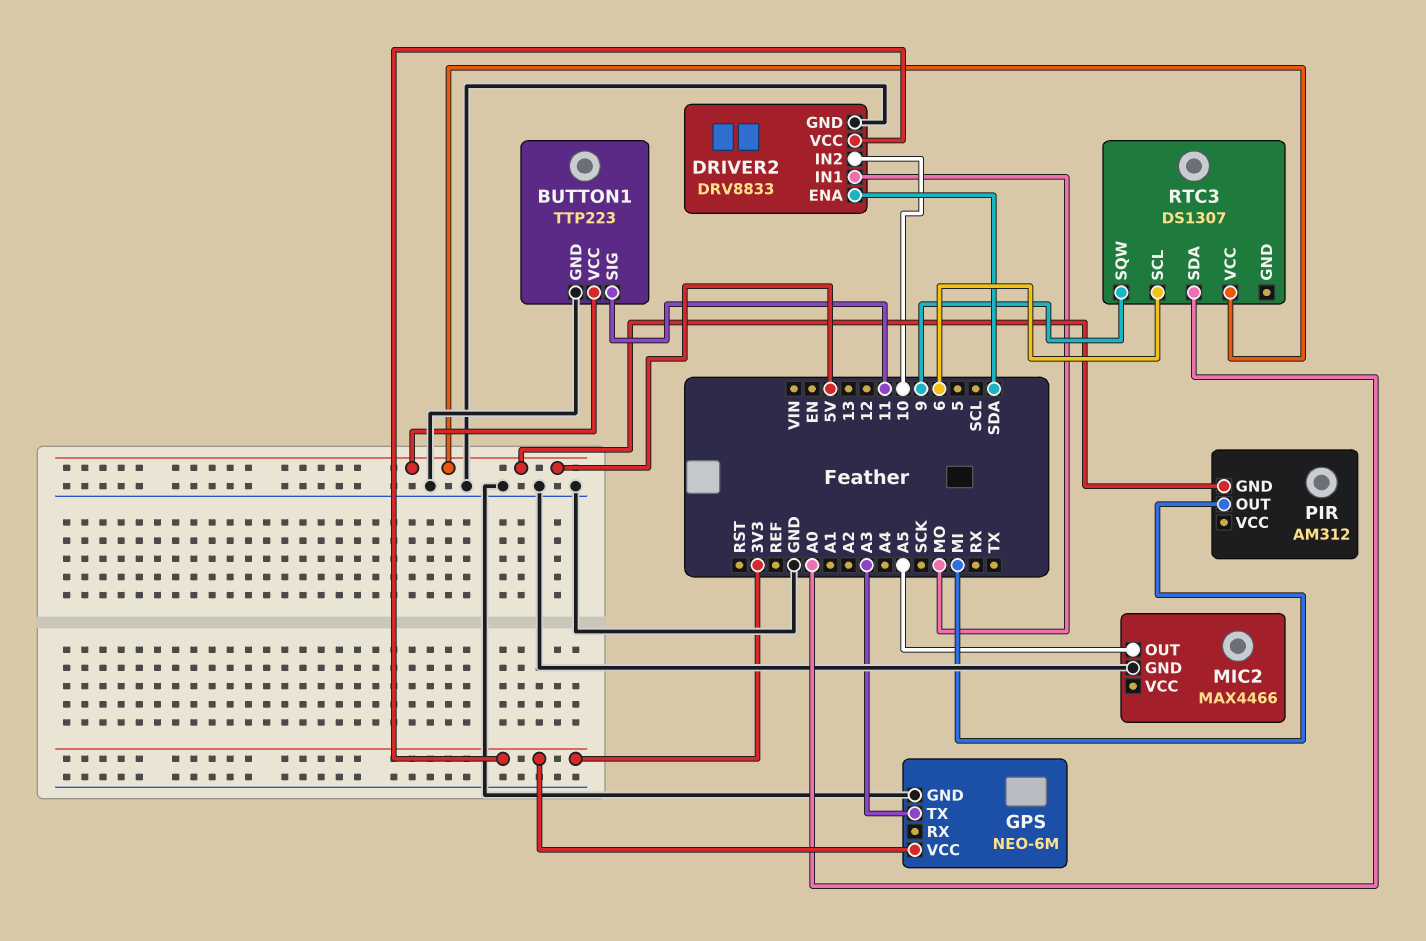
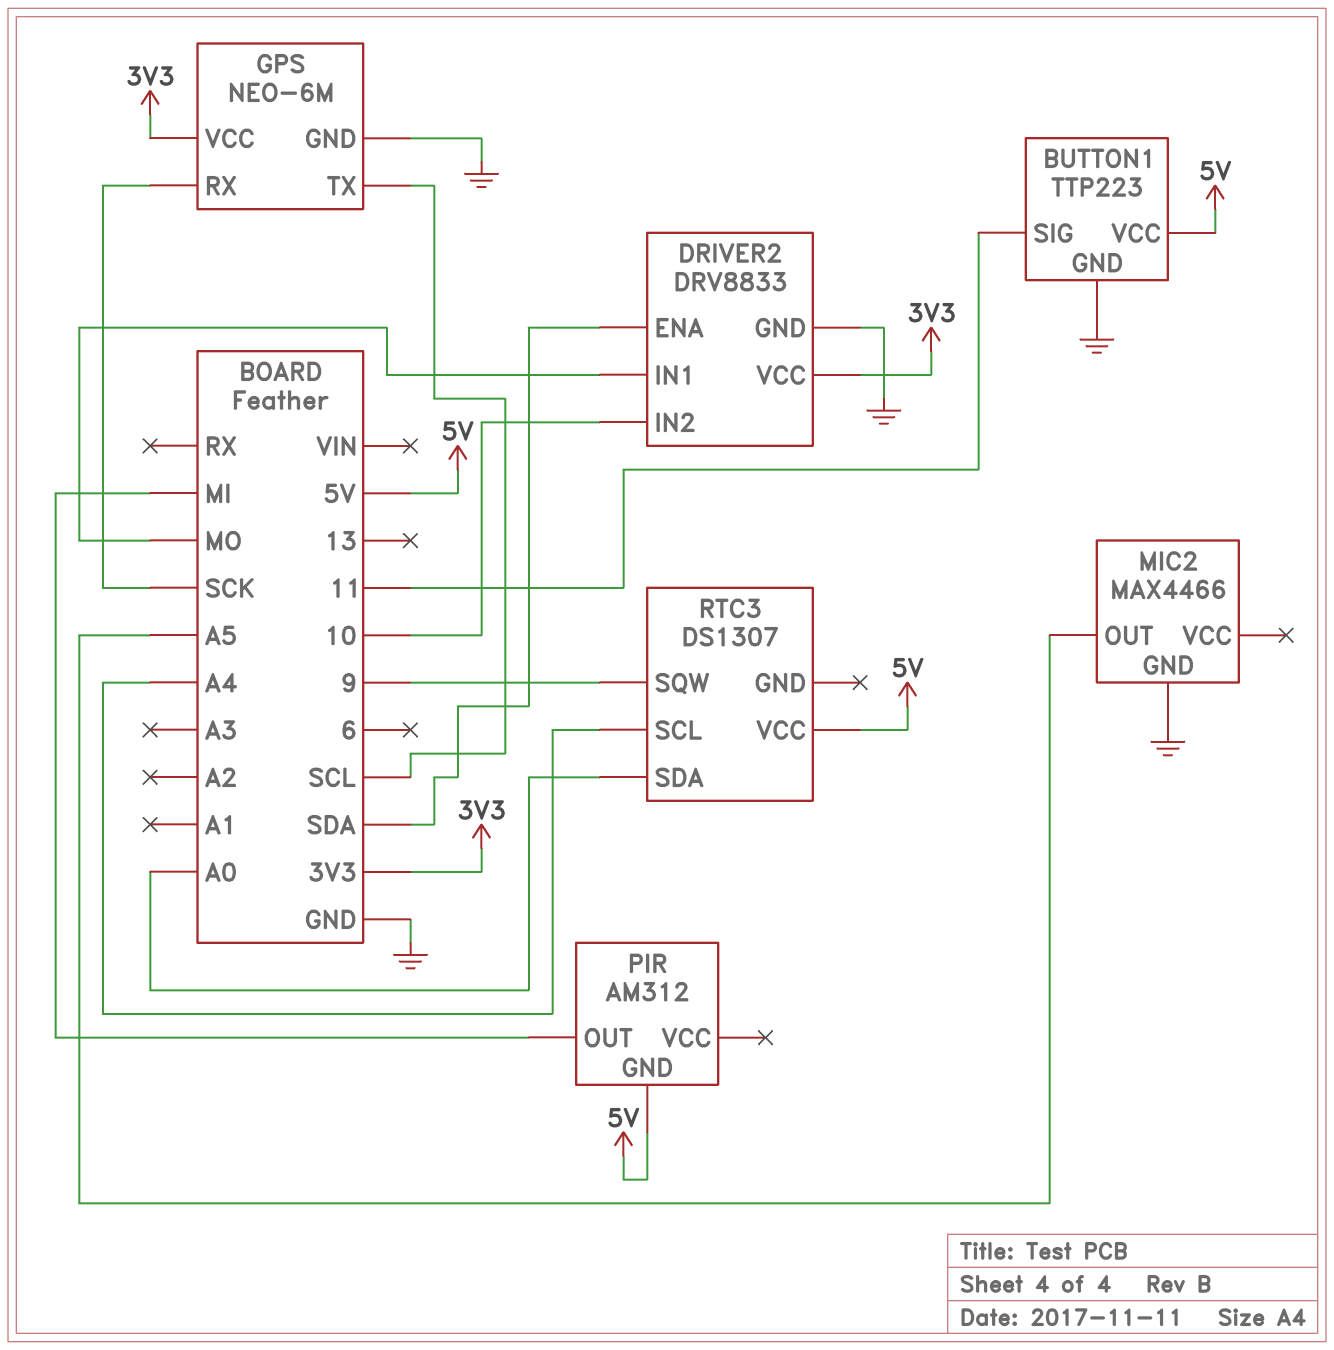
GPS pin RX: none -> SCK
GPS pin TX: A3 -> SCL
RTC3 pin SCL: 6 -> A4

